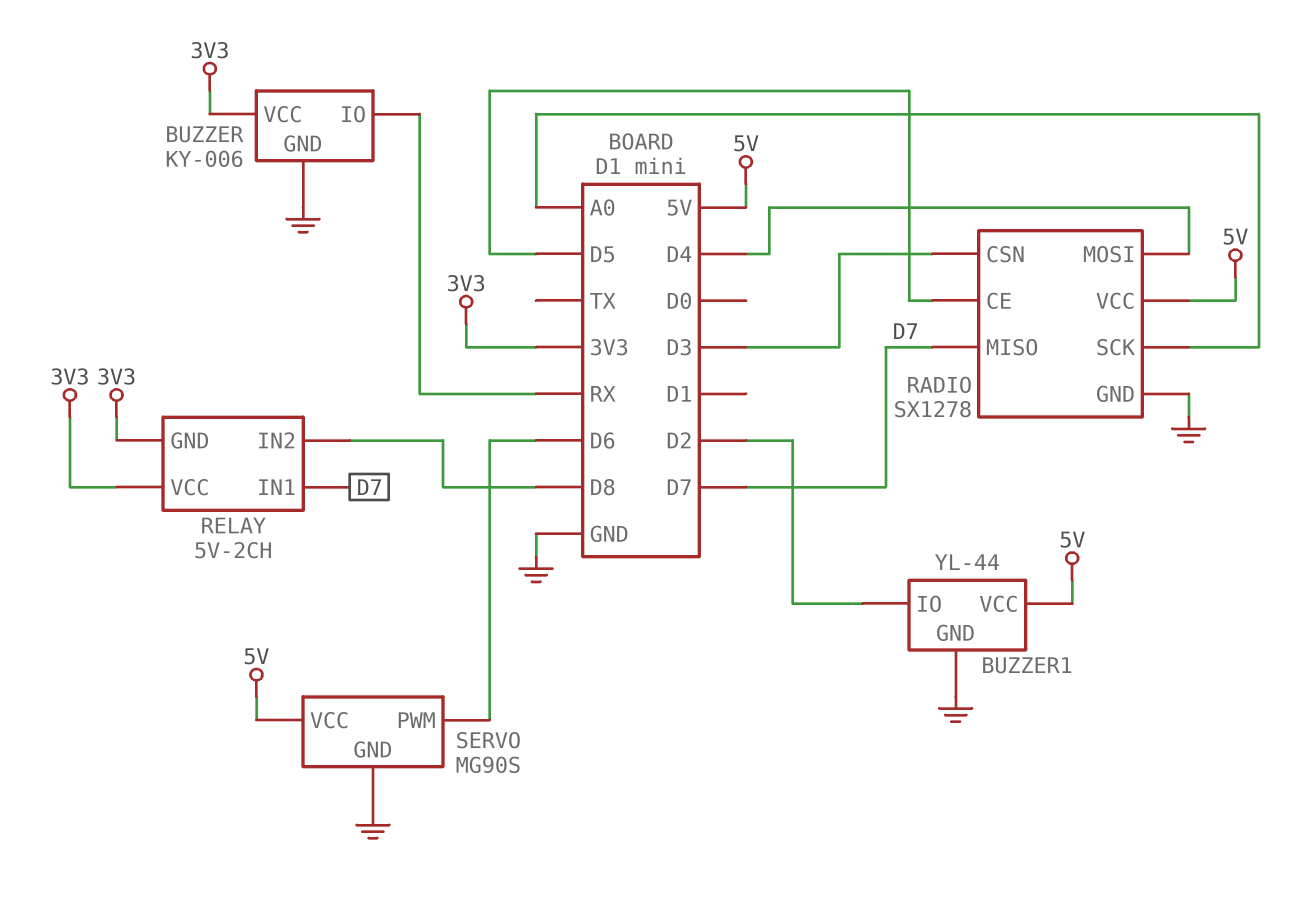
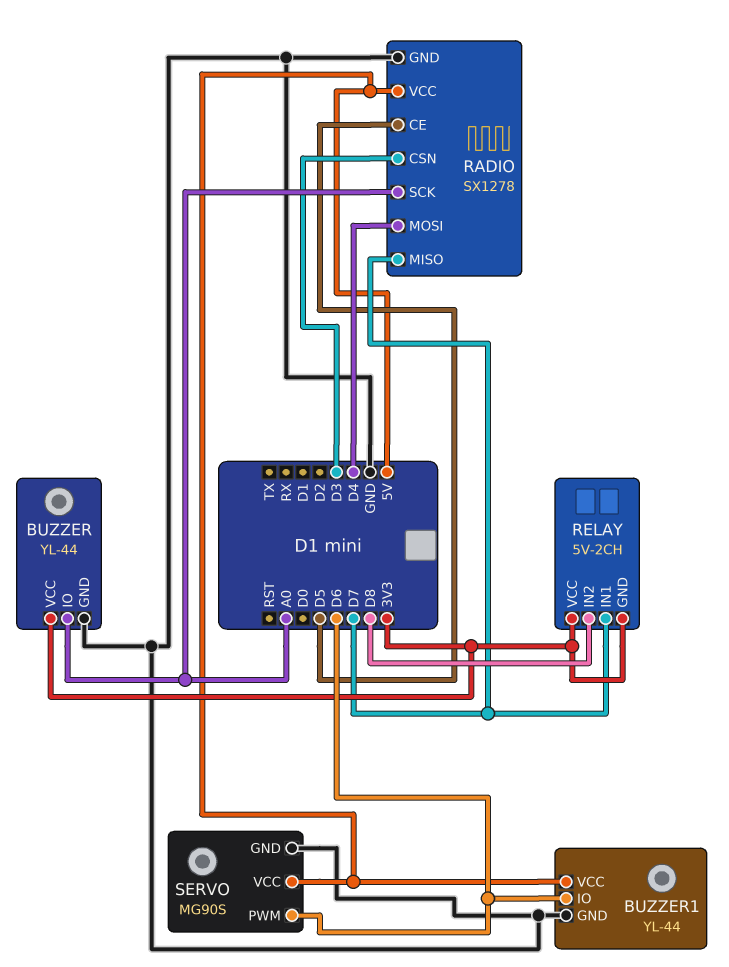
BUZZER: KY-006 -> YL-44
BUZZER pin IO: RX -> A0
BUZZER1 pin IO: D2 -> D6

